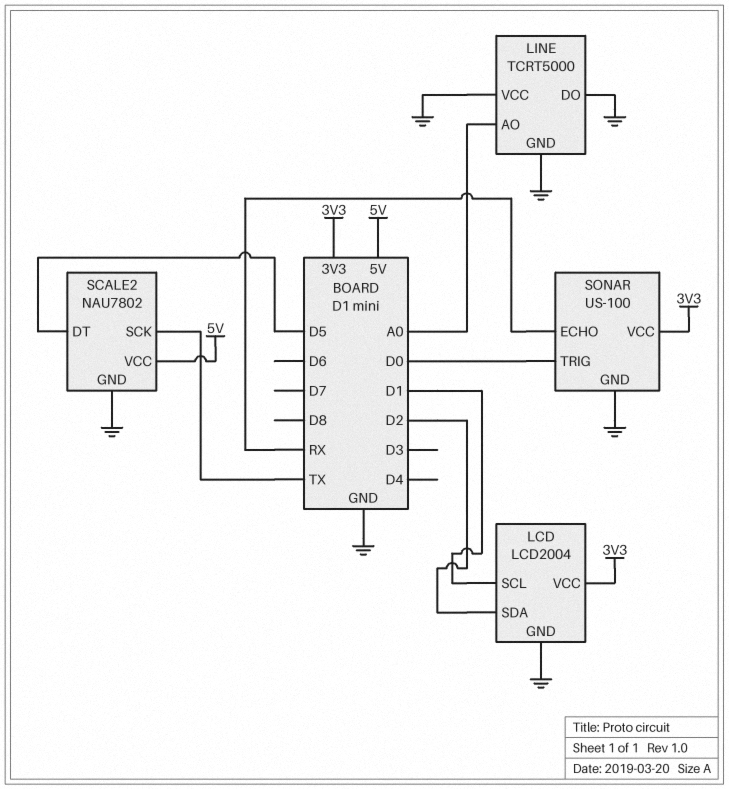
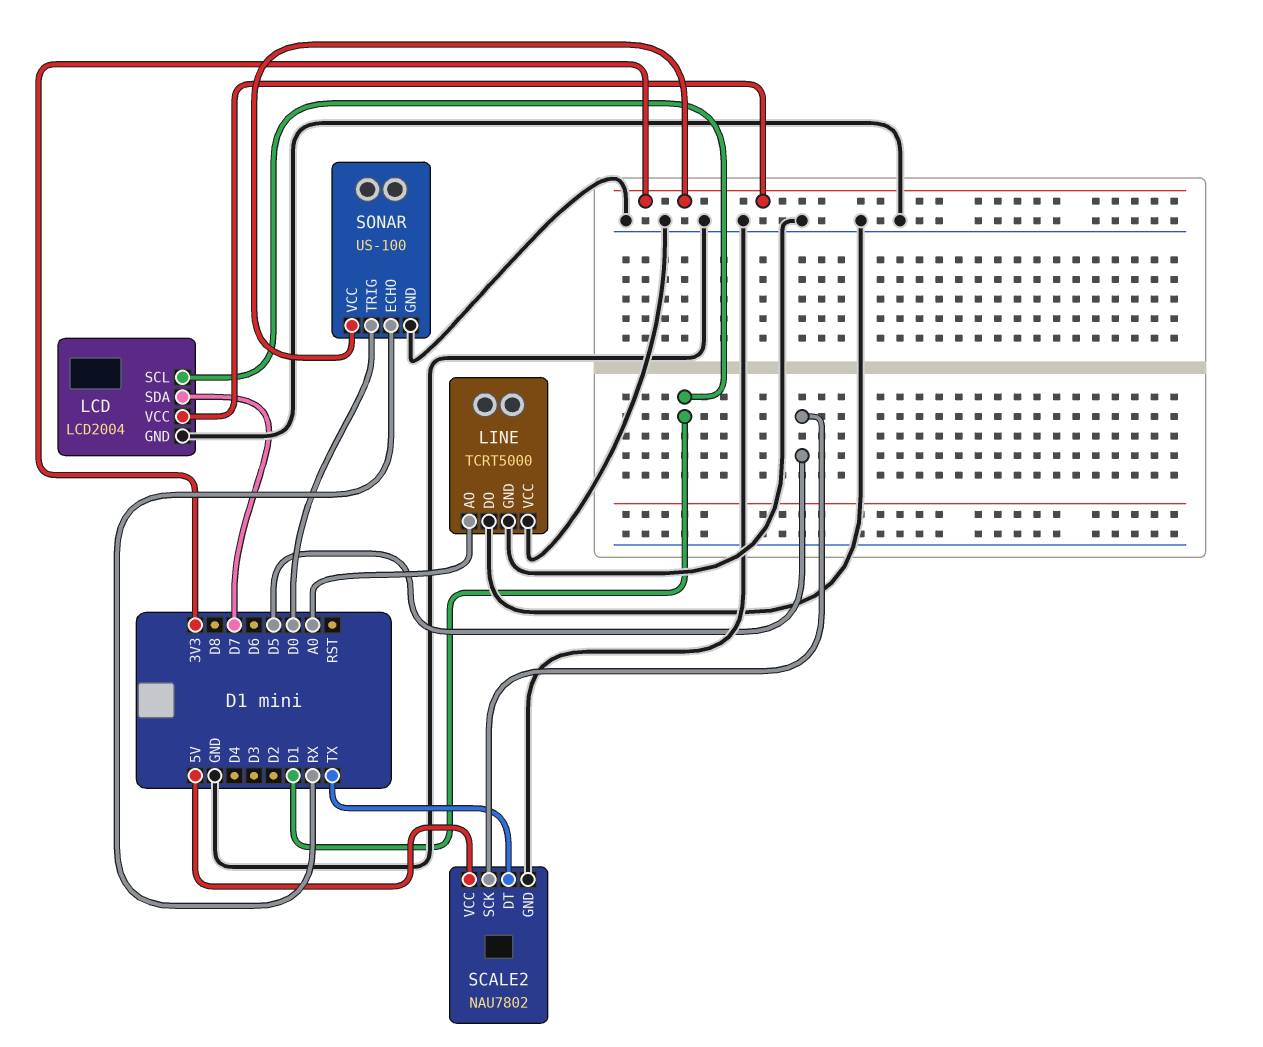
LCD pin SDA: D2 -> D7
SCALE2 pin DT: D5 -> TX
SCALE2 pin SCK: TX -> D5

